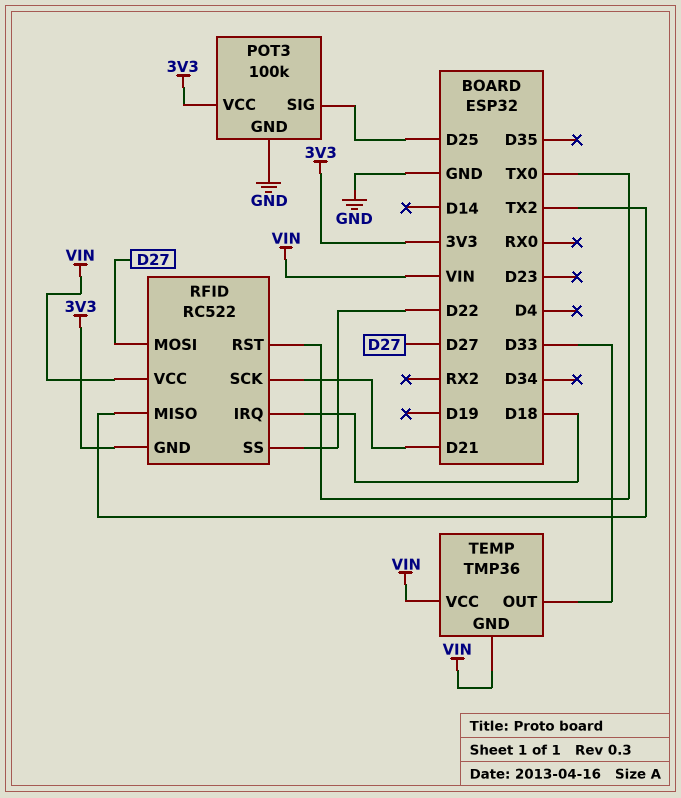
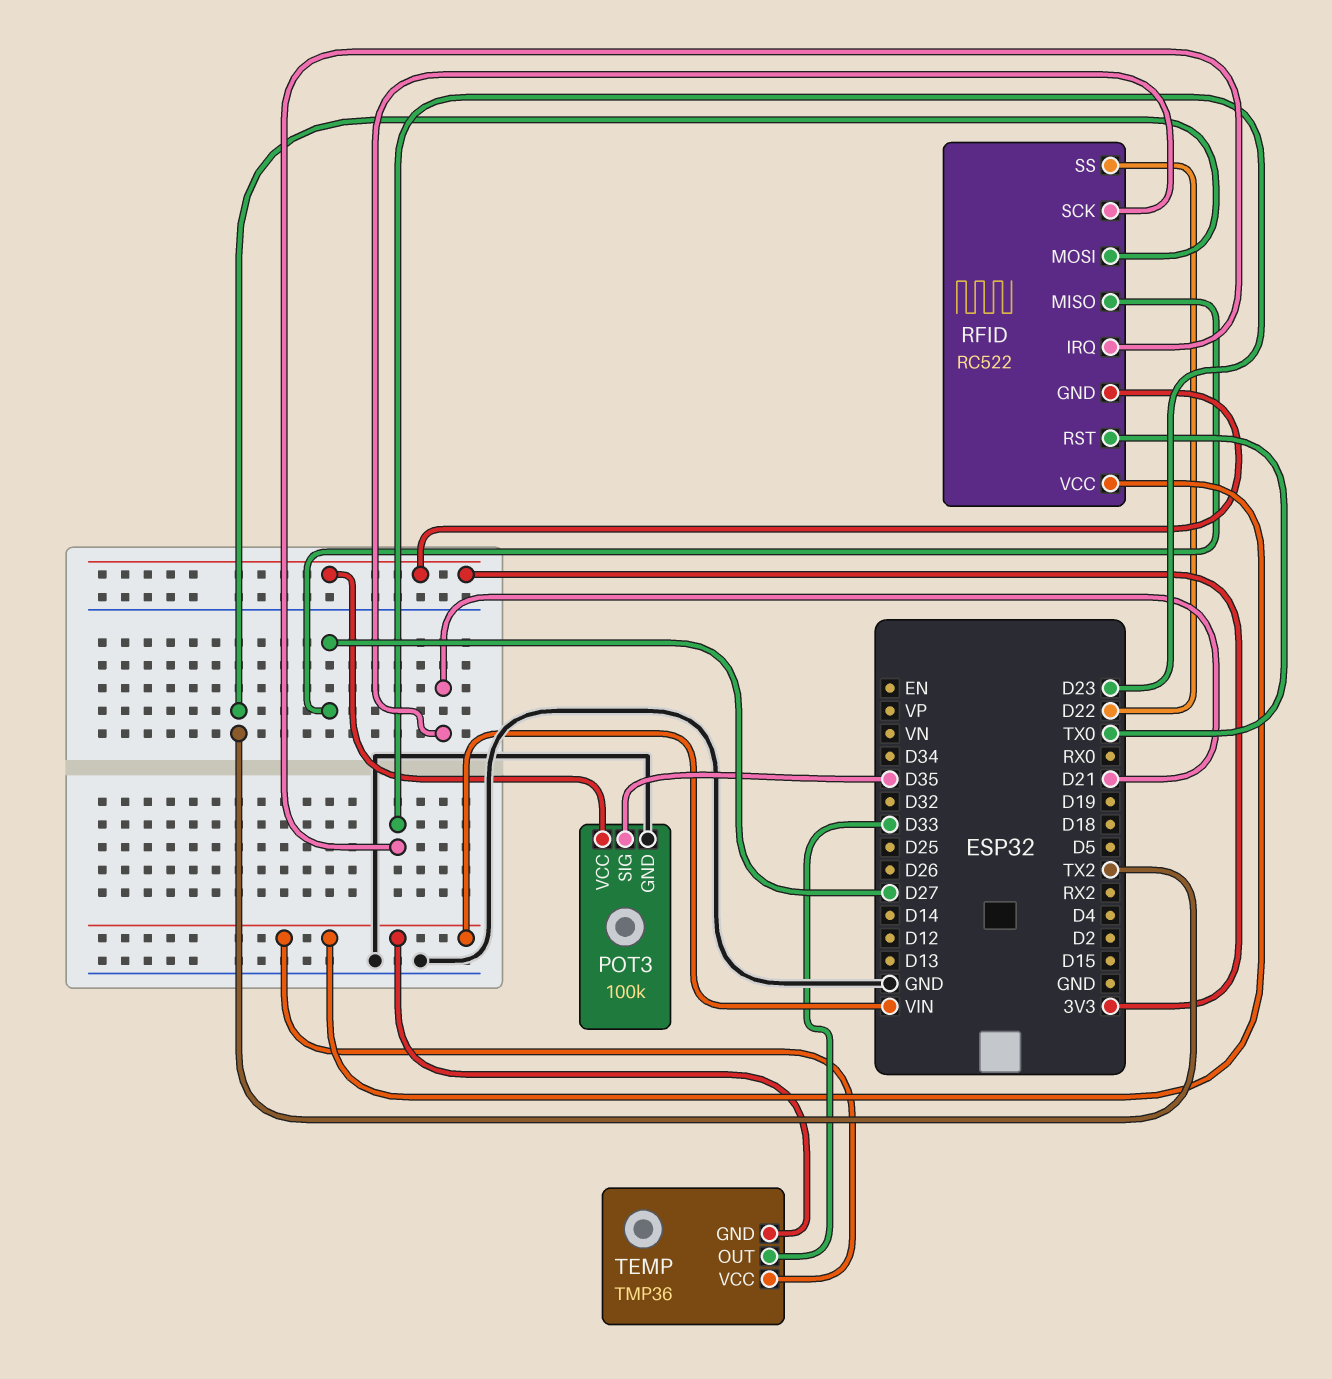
POT3 pin SIG: D25 -> D35
RFID pin IRQ: D18 -> D23
RFID pin MISO: TX2 -> D27
RFID pin MOSI: D27 -> TX2

